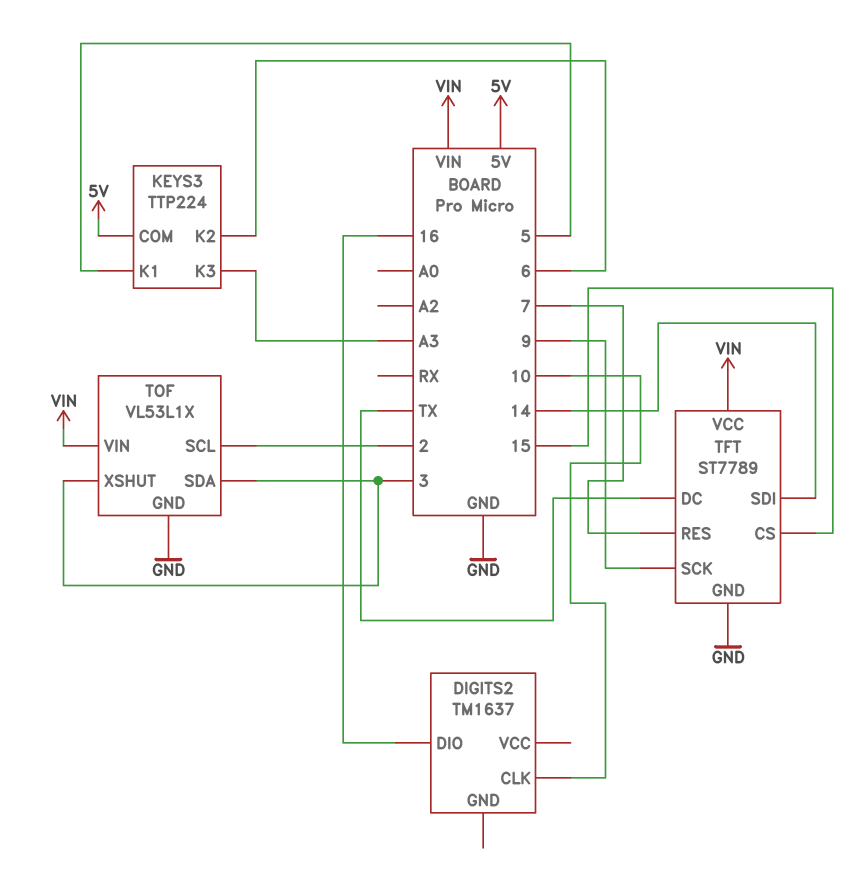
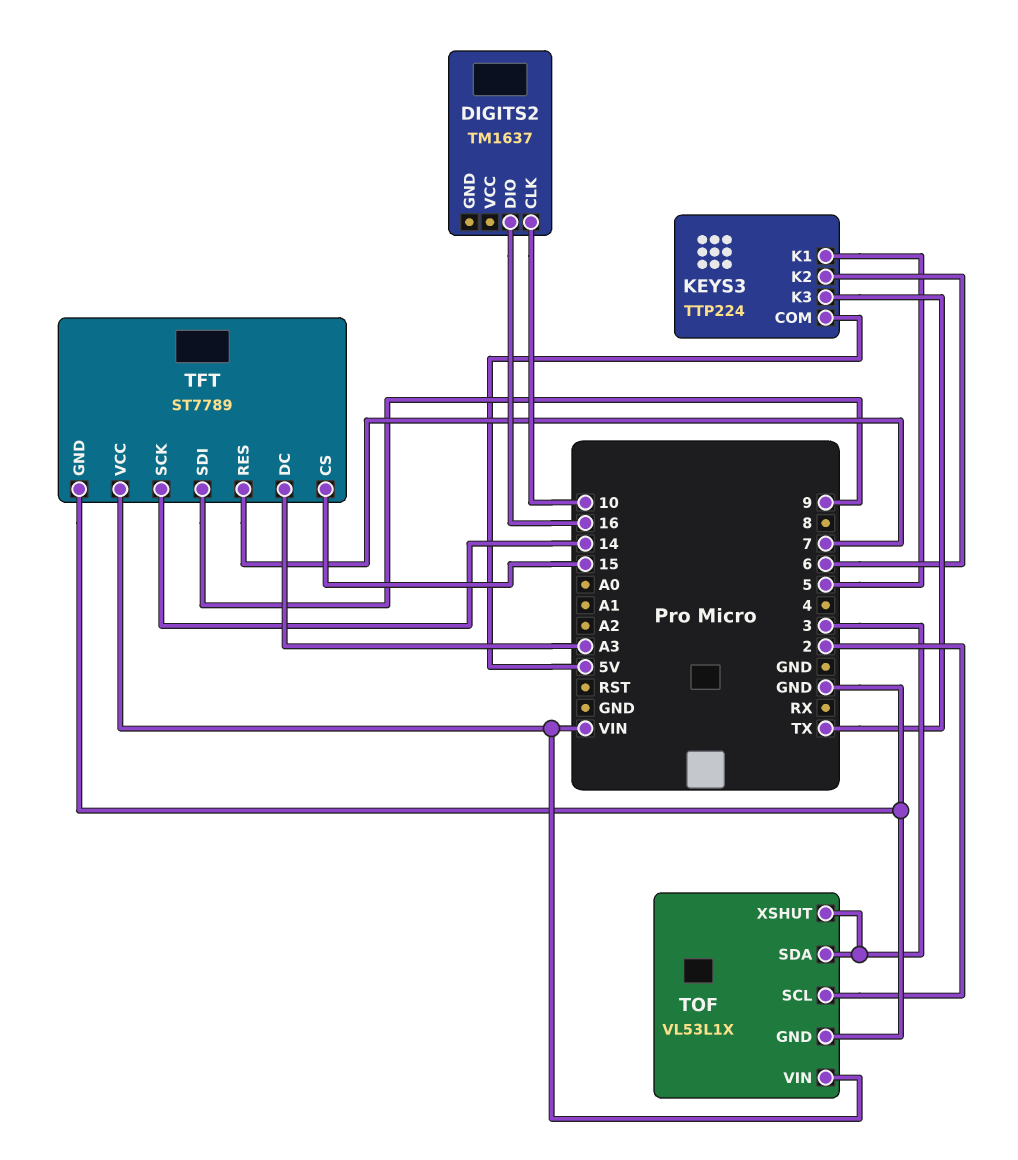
KEYS3 pin K3: A3 -> TX
TFT pin DC: TX -> A3
TFT pin SCK: 9 -> 14
TFT pin SDI: 14 -> 9

